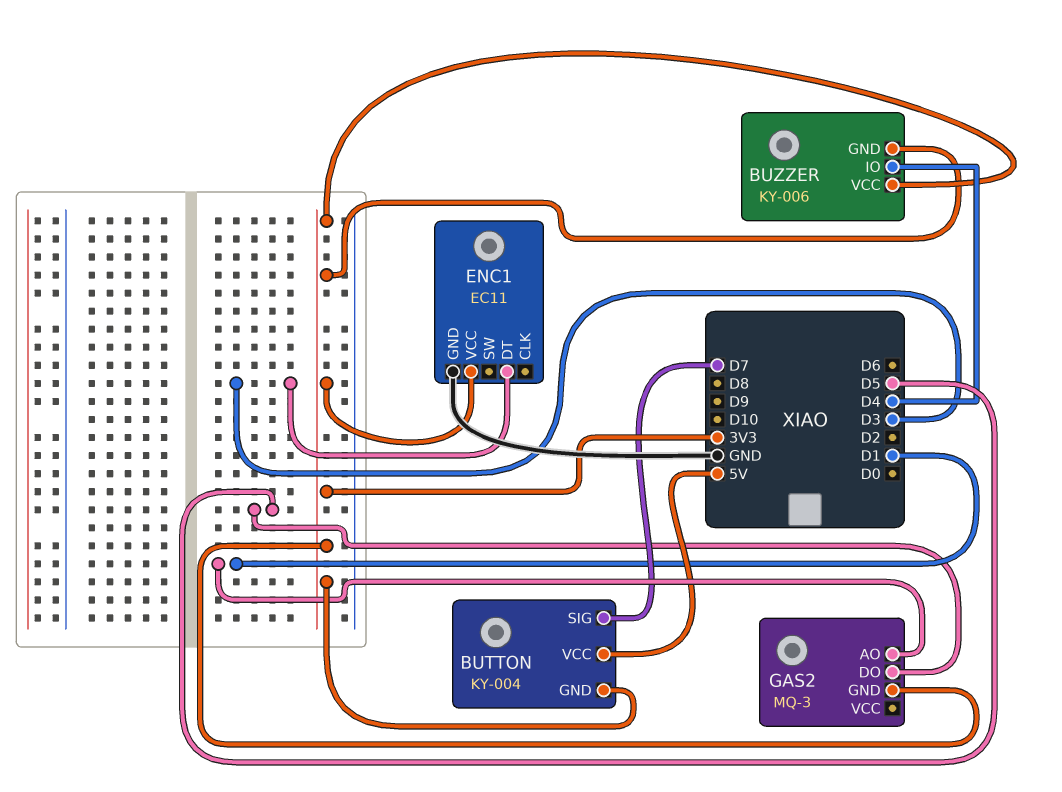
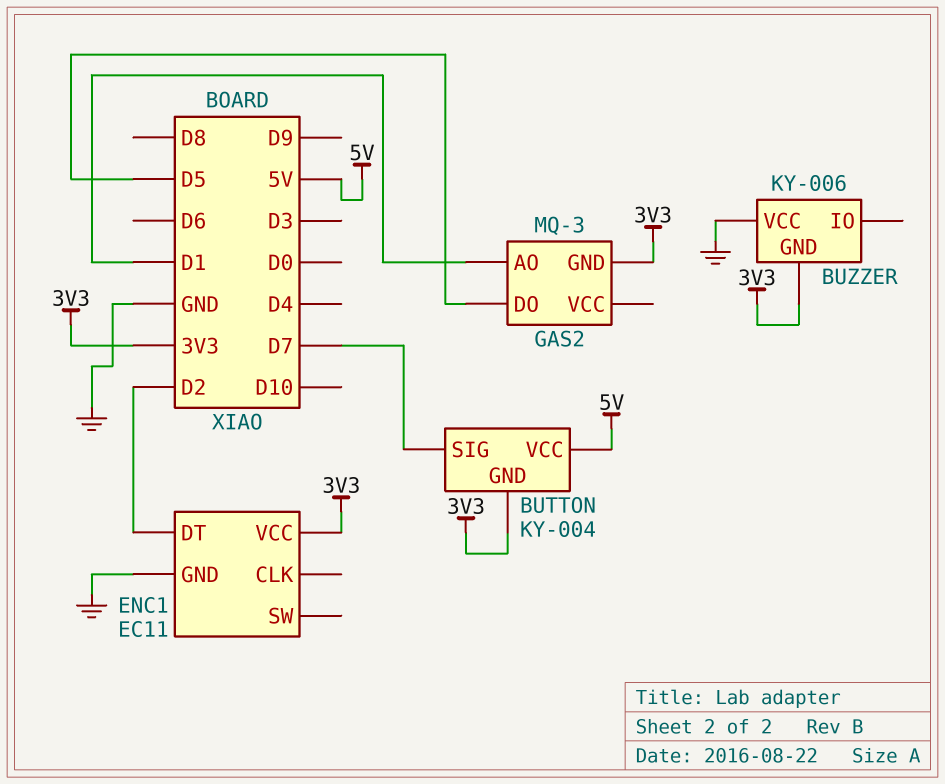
BUZZER pin IO: D4 -> none
BUZZER pin VCC: 3V3 -> GND
ENC1 pin DT: D3 -> D2

